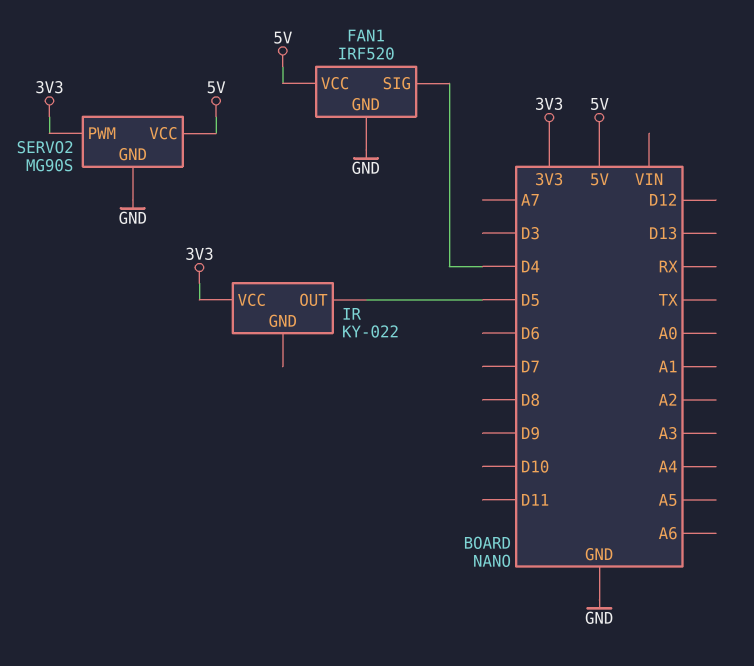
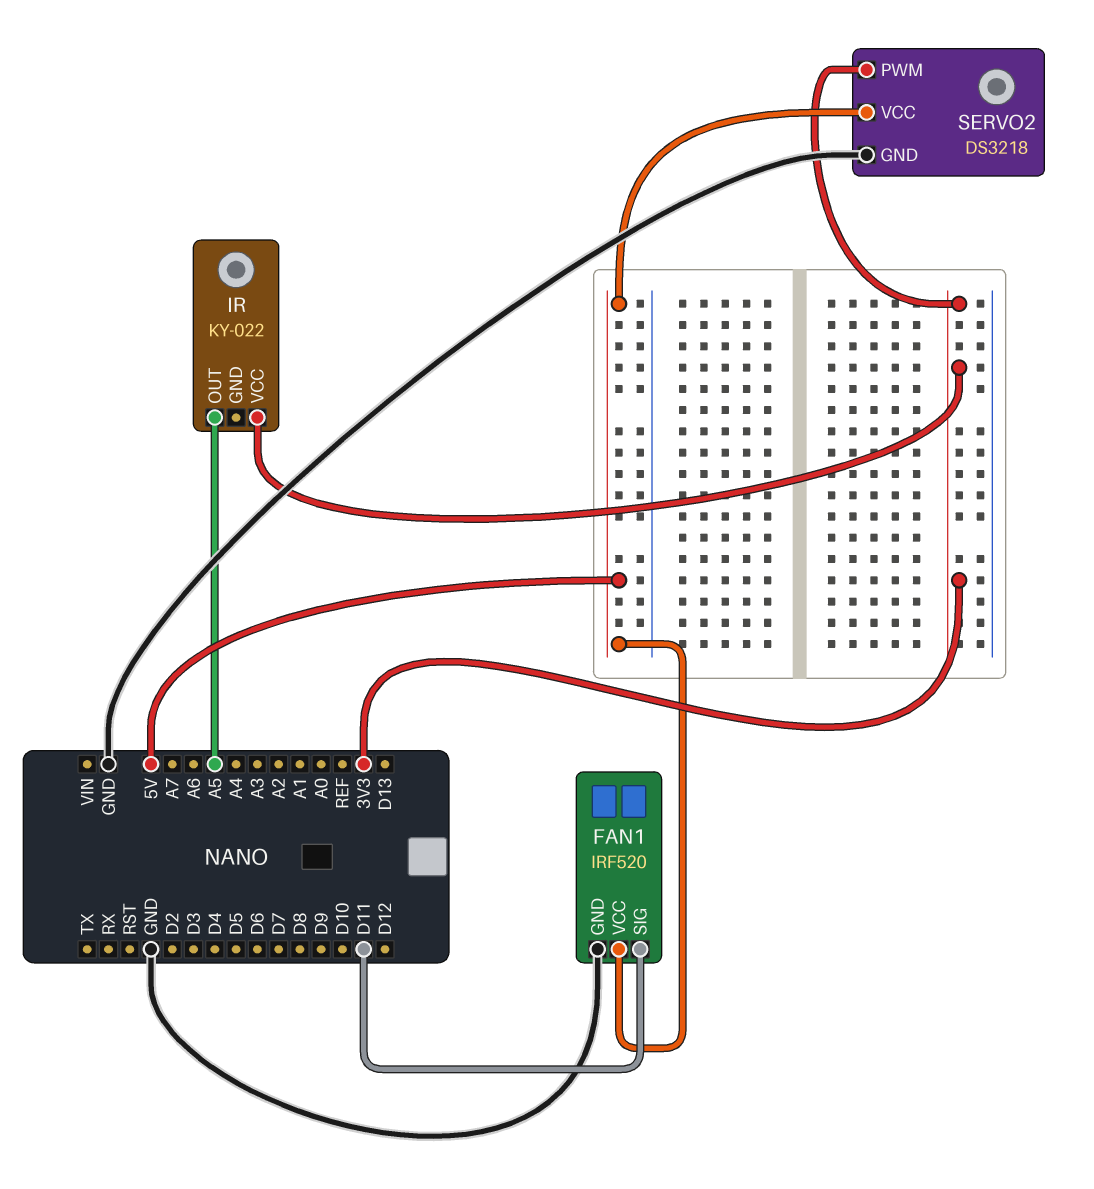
FAN1 pin SIG: D4 -> D11
IR pin OUT: D5 -> A5
SERVO2: MG90S -> DS3218

